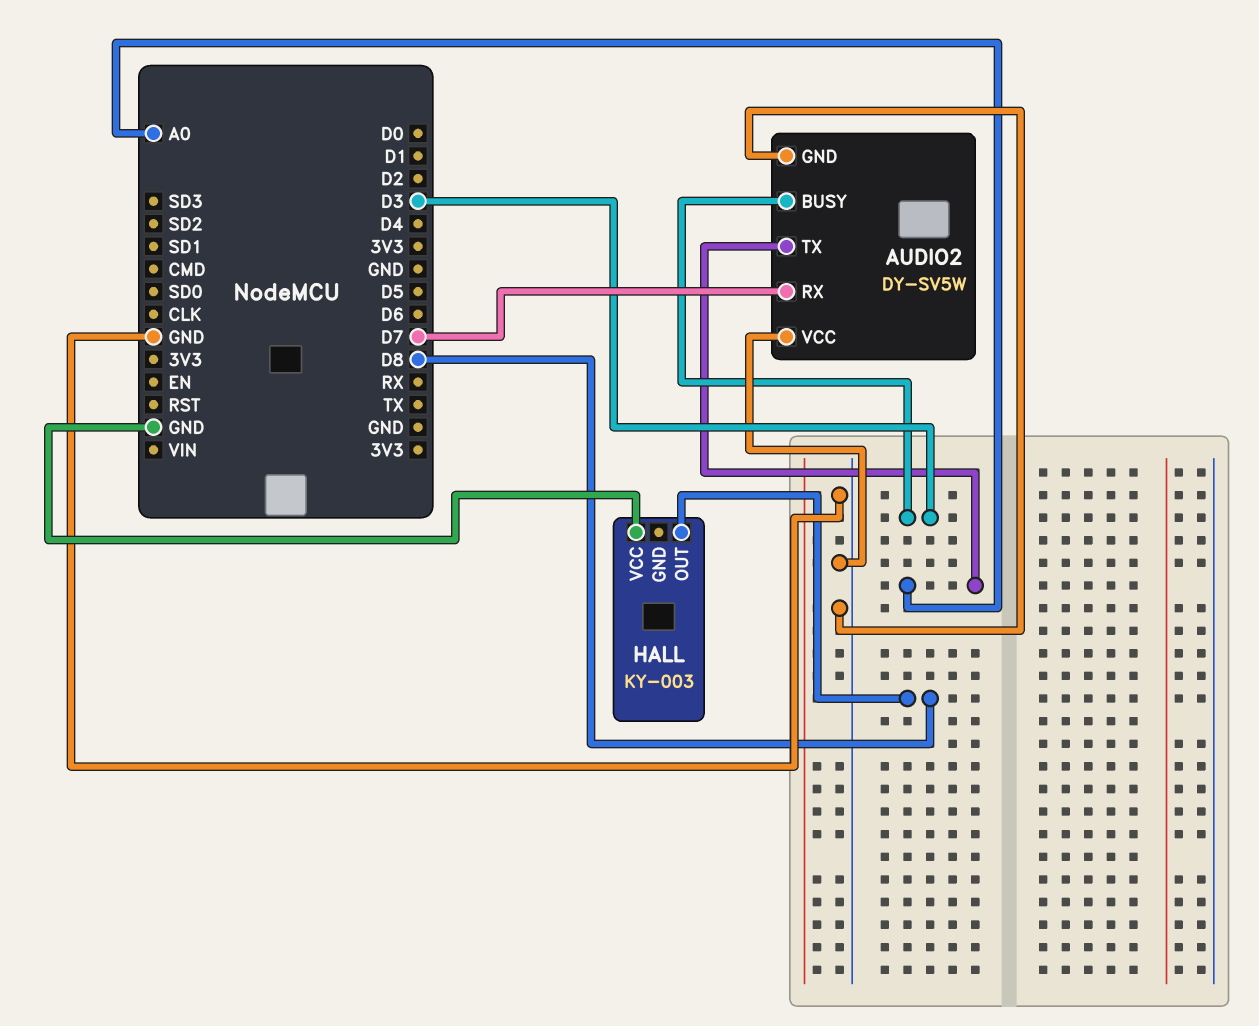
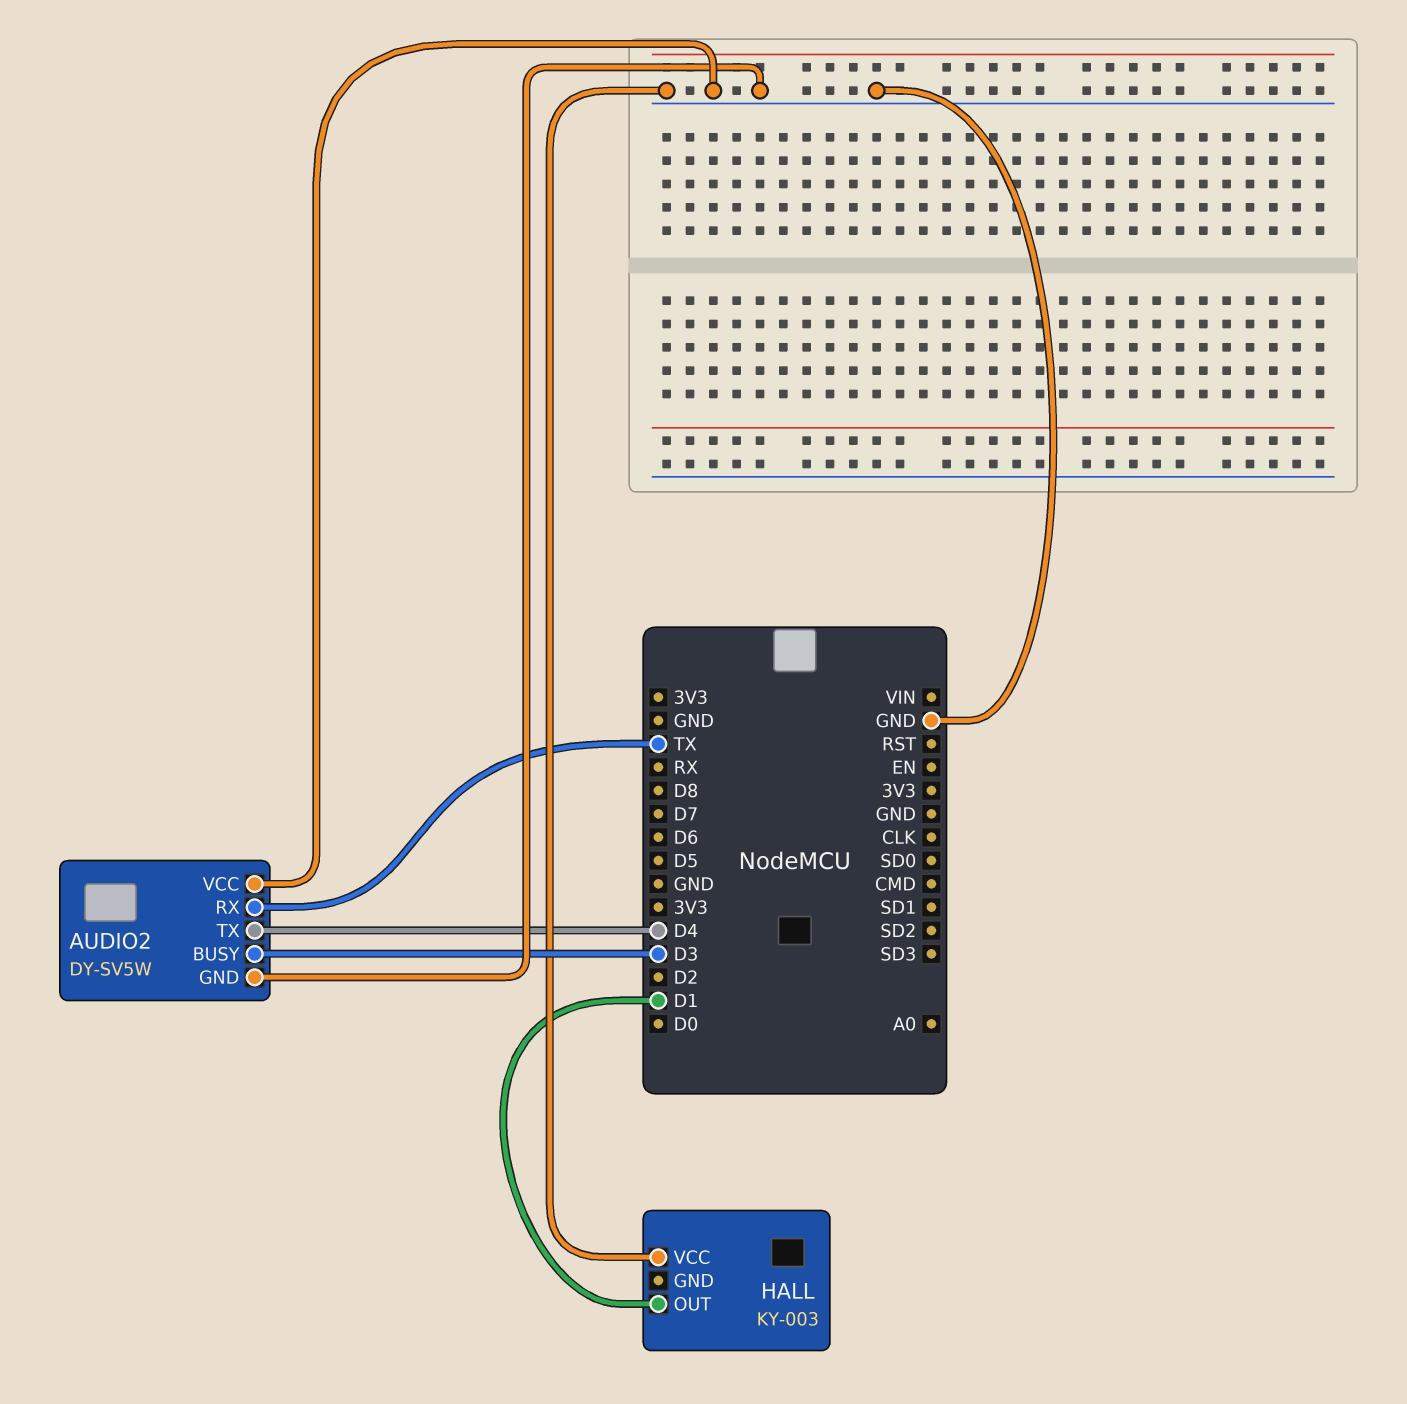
AUDIO2 pin RX: D7 -> TX
AUDIO2 pin TX: A0 -> D4
HALL pin OUT: D8 -> D1

